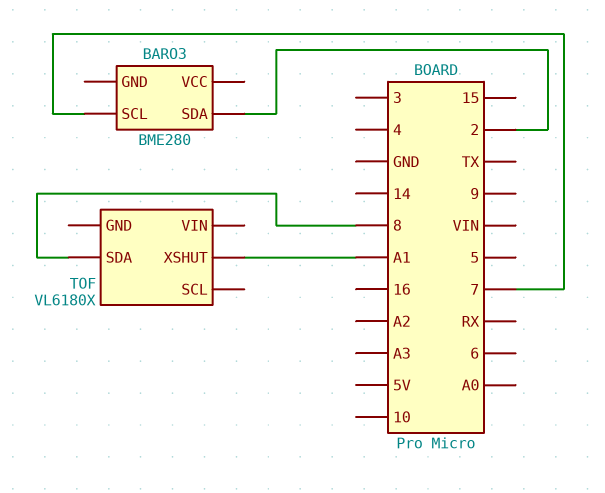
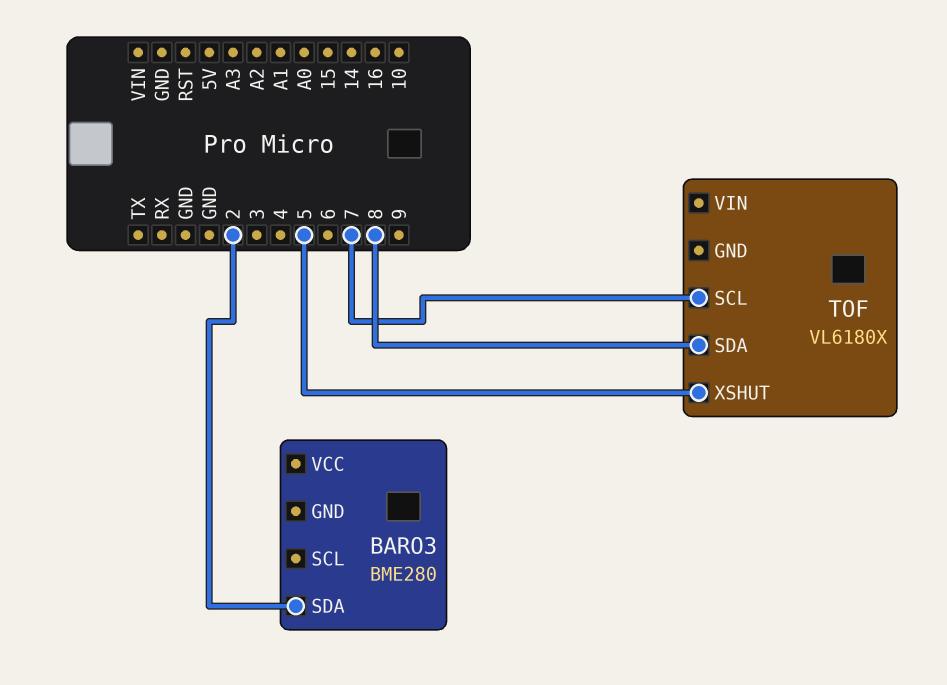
BARO3 pin SCL: 7 -> none
TOF pin SCL: none -> 7
TOF pin XSHUT: A1 -> 5

